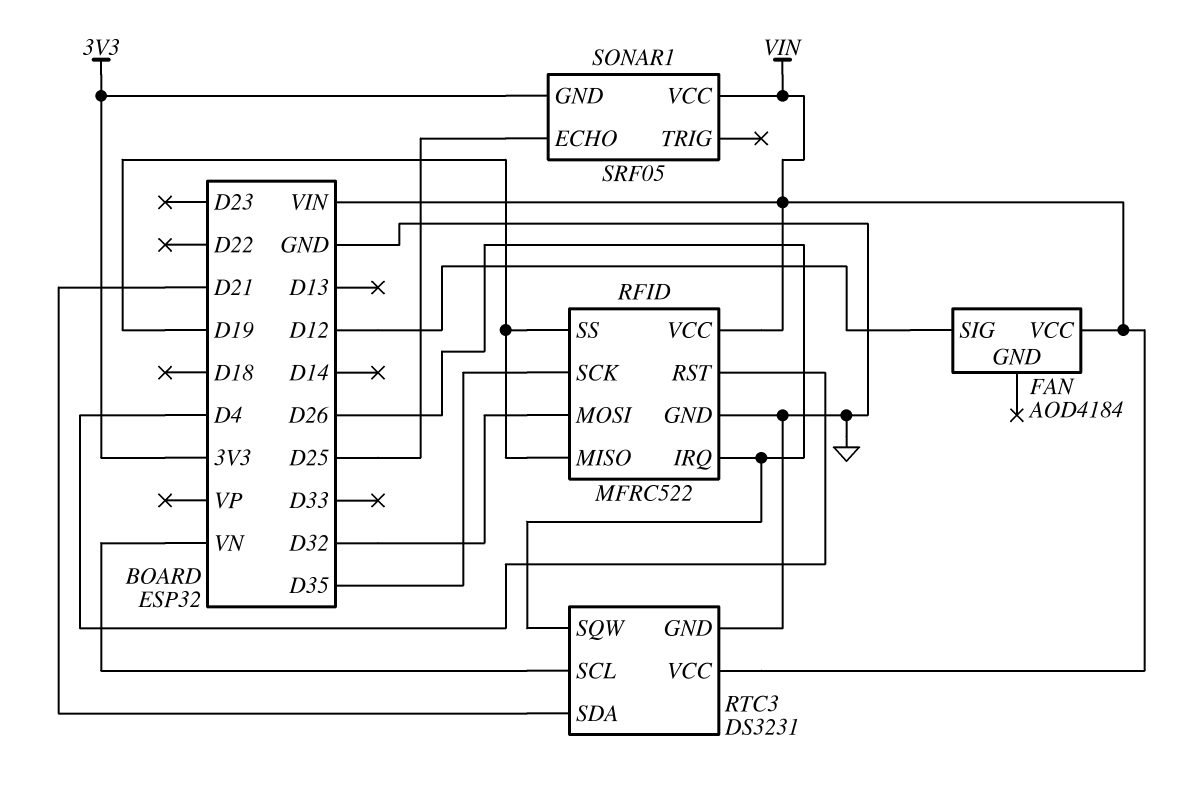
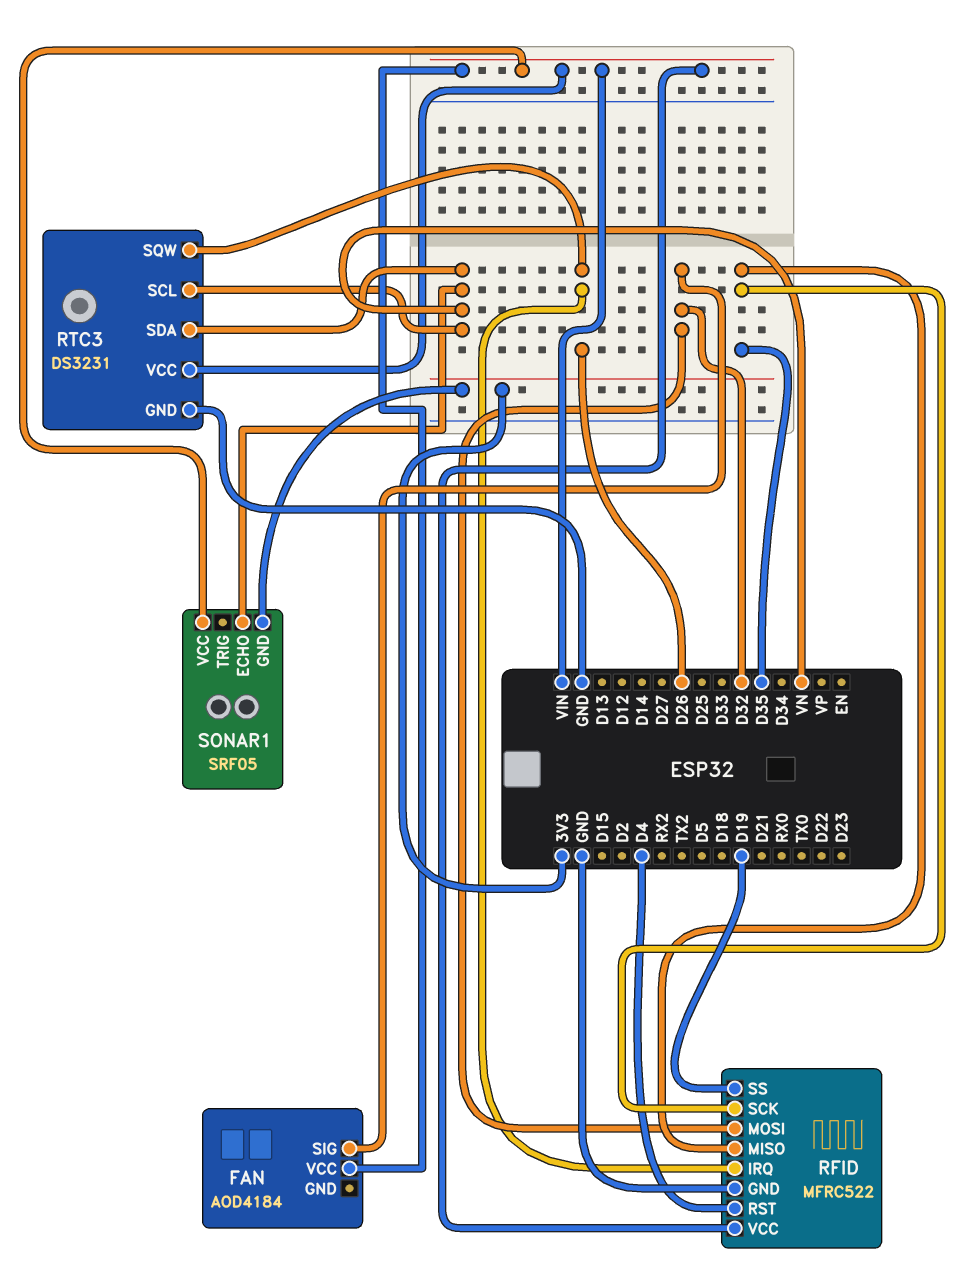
FAN pin SIG: D12 -> D32
RFID pin MISO: D19 -> D35
RTC3 pin SDA: D21 -> VN
SONAR1 pin ECHO: D25 -> VN

